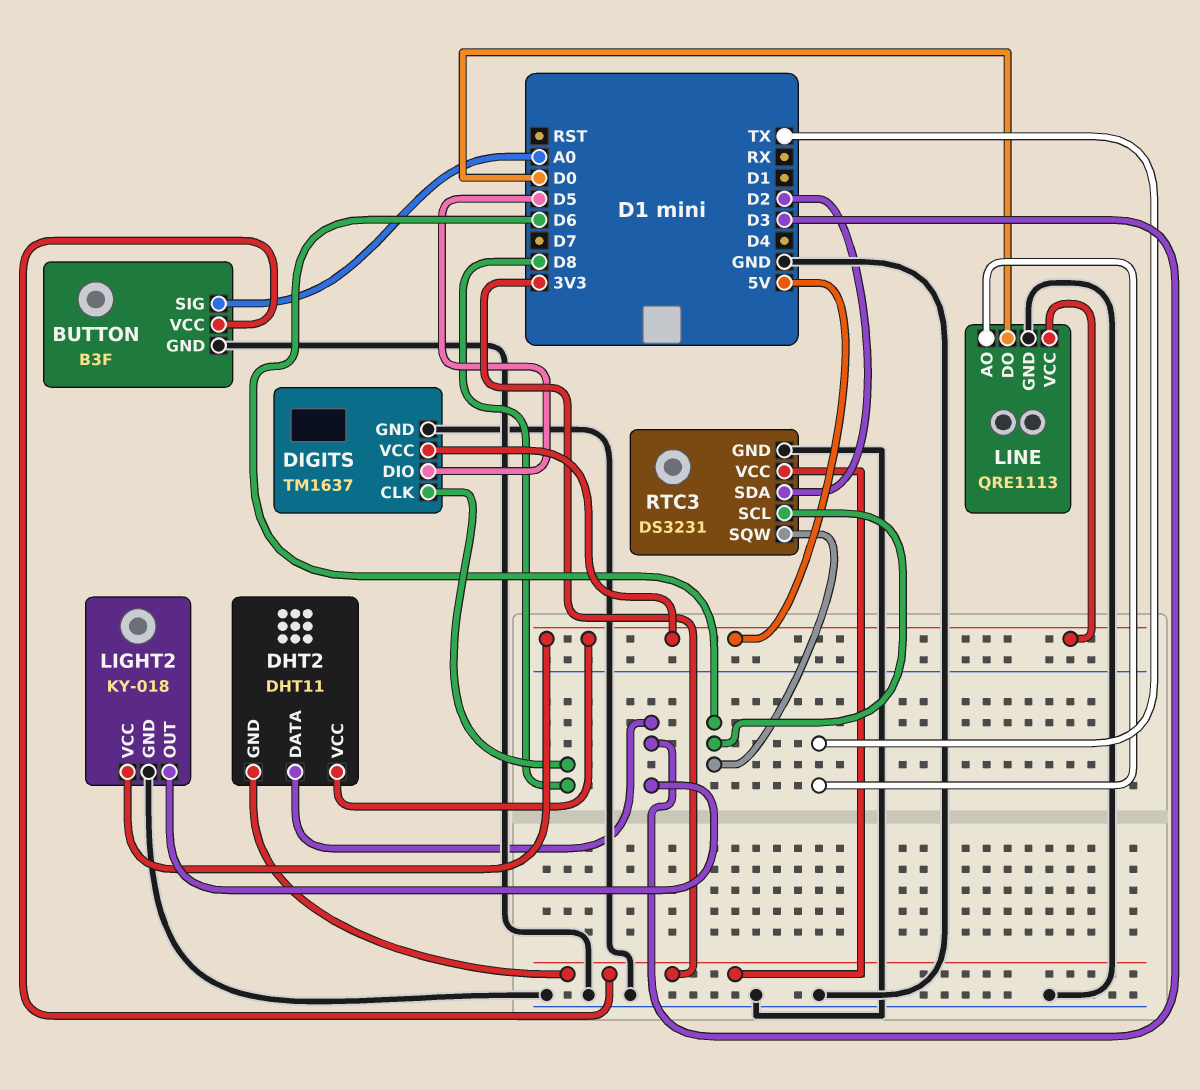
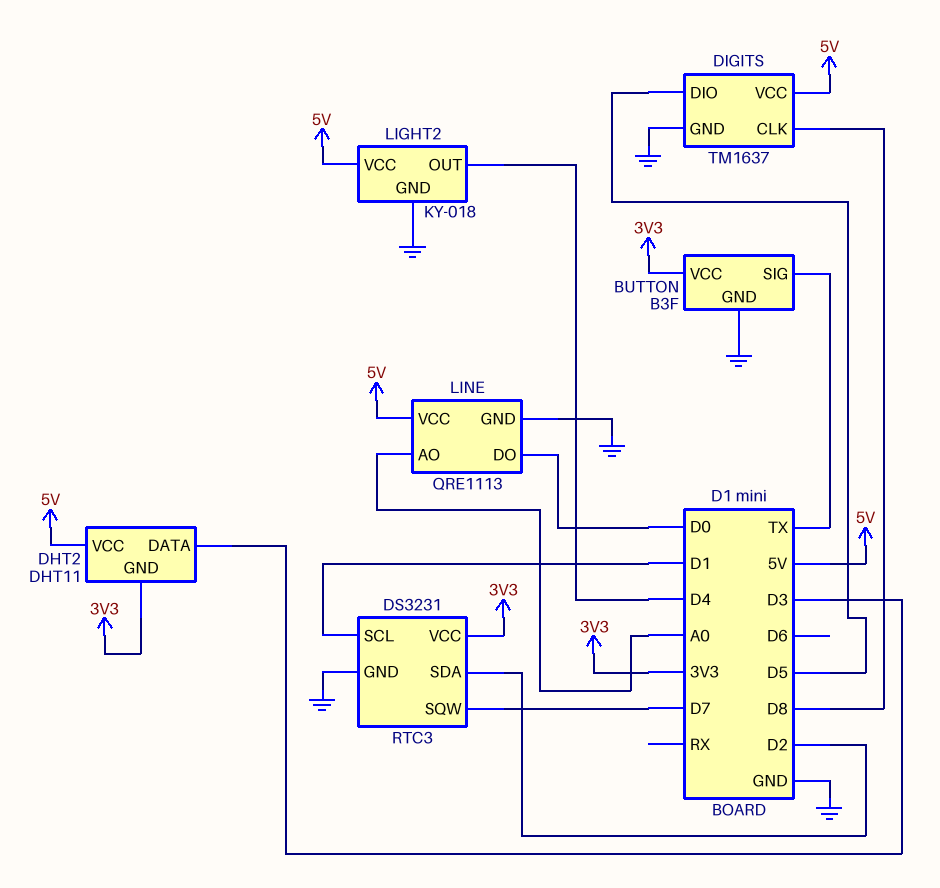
BUTTON pin SIG: A0 -> TX
LIGHT2 pin OUT: D3 -> D4
LINE pin AO: TX -> A0
RTC3 pin SCL: D6 -> D1
RTC3 pin SQW: D6 -> D7

